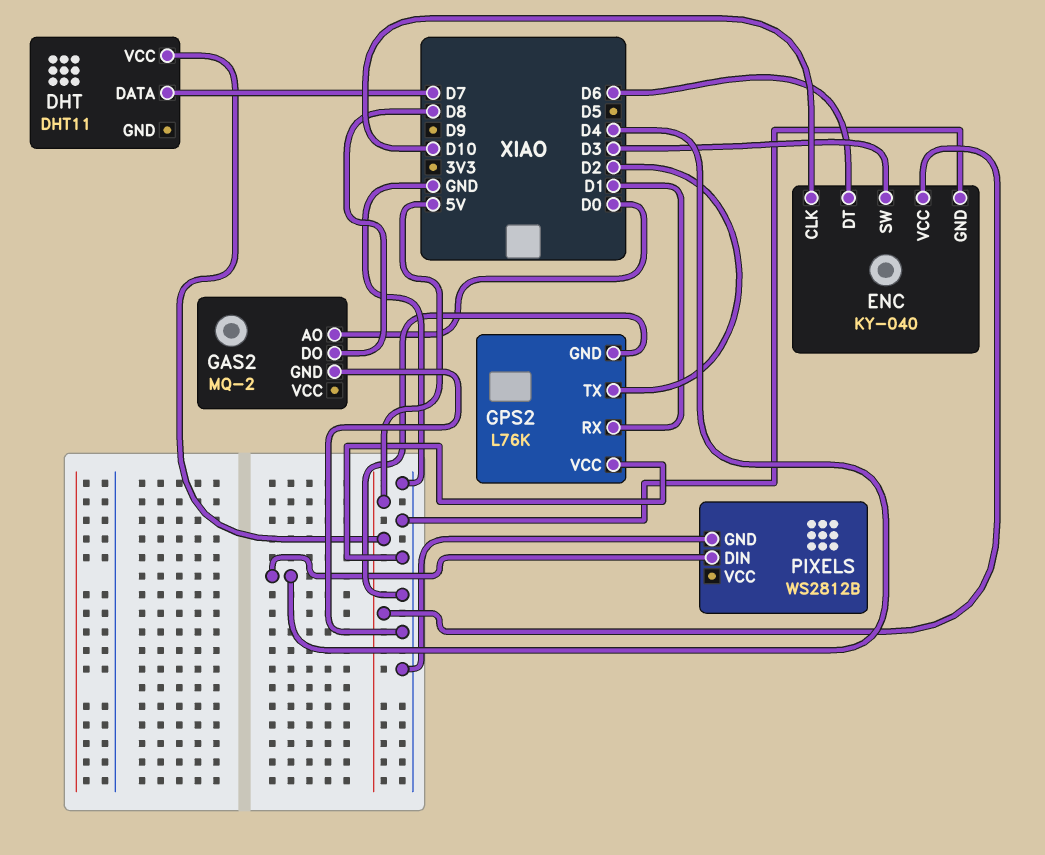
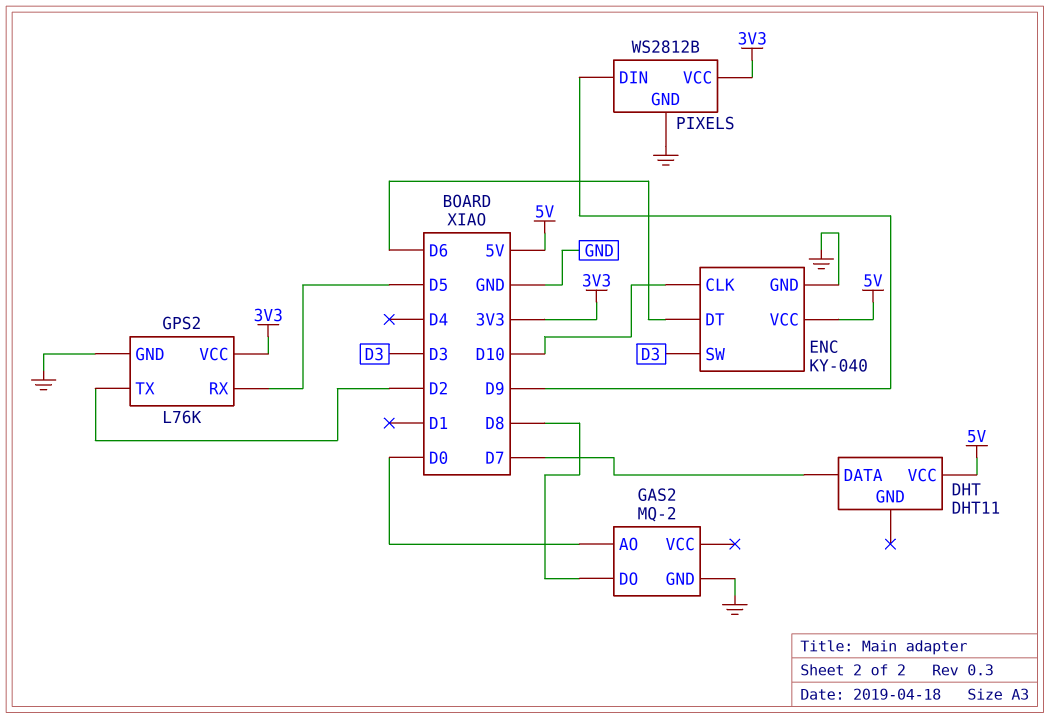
GPS2 pin RX: D1 -> D5
GPS2 pin VCC: GND -> 3V3
PIXELS pin DIN: D4 -> D9
PIXELS pin VCC: none -> 3V3

